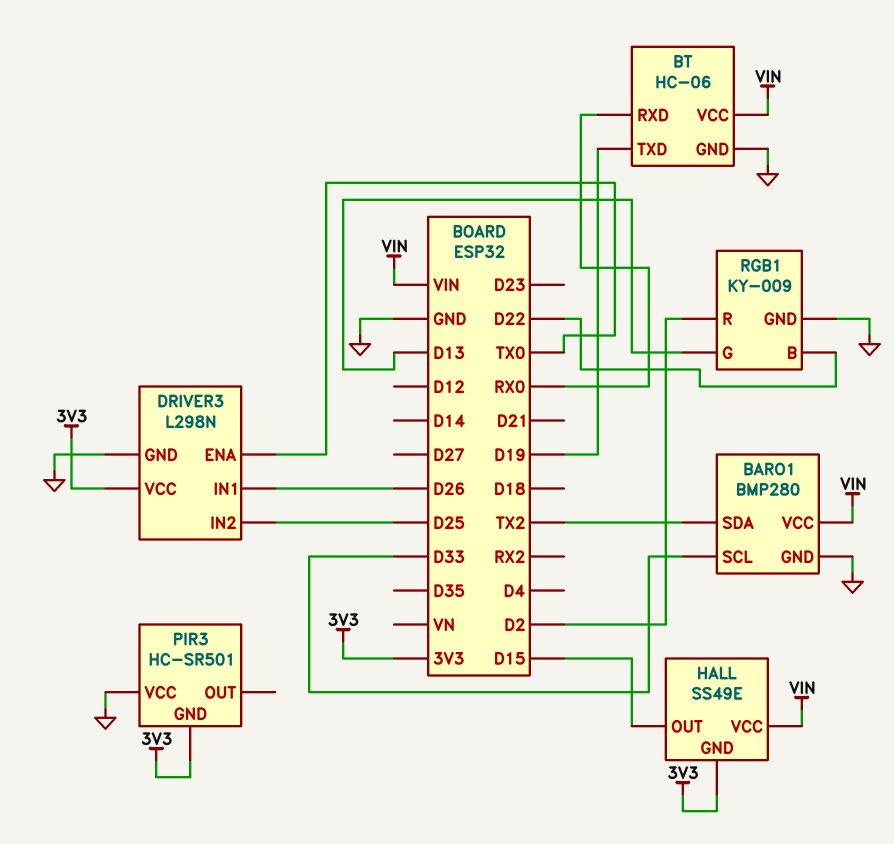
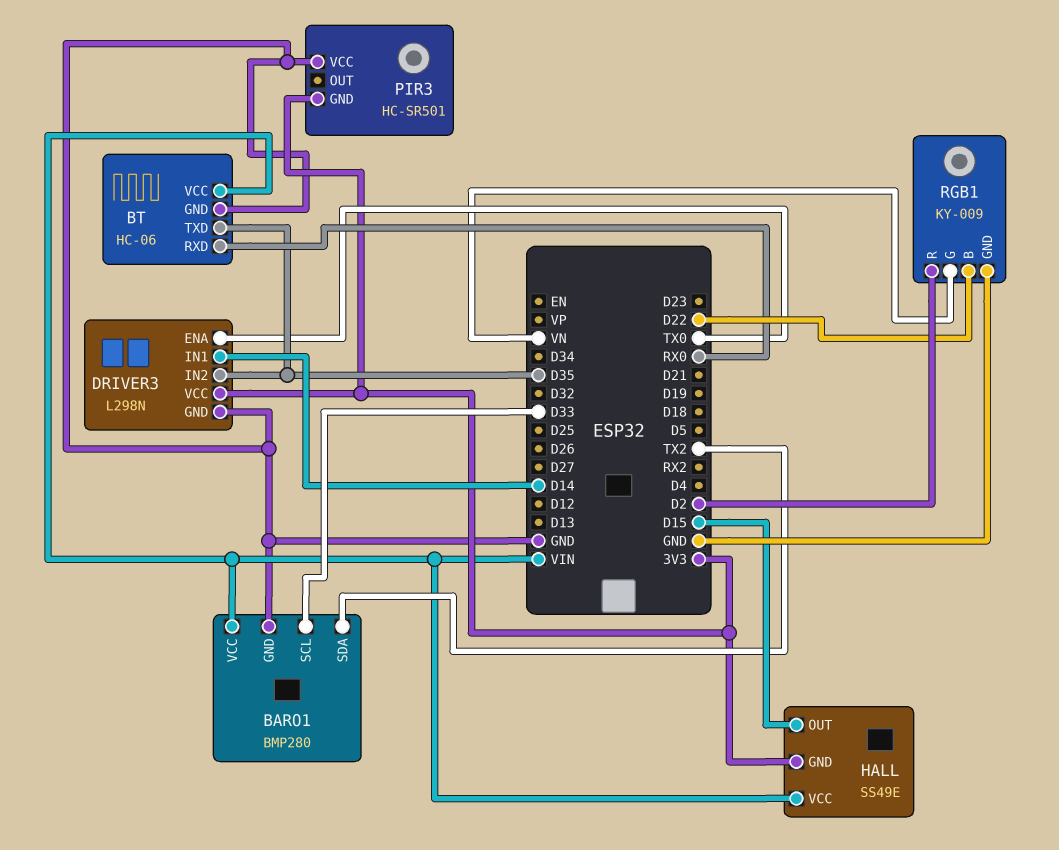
BT pin TXD: D19 -> D35
DRIVER3 pin IN1: D26 -> D14
DRIVER3 pin IN2: D25 -> D35
RGB1 pin G: D13 -> VN

